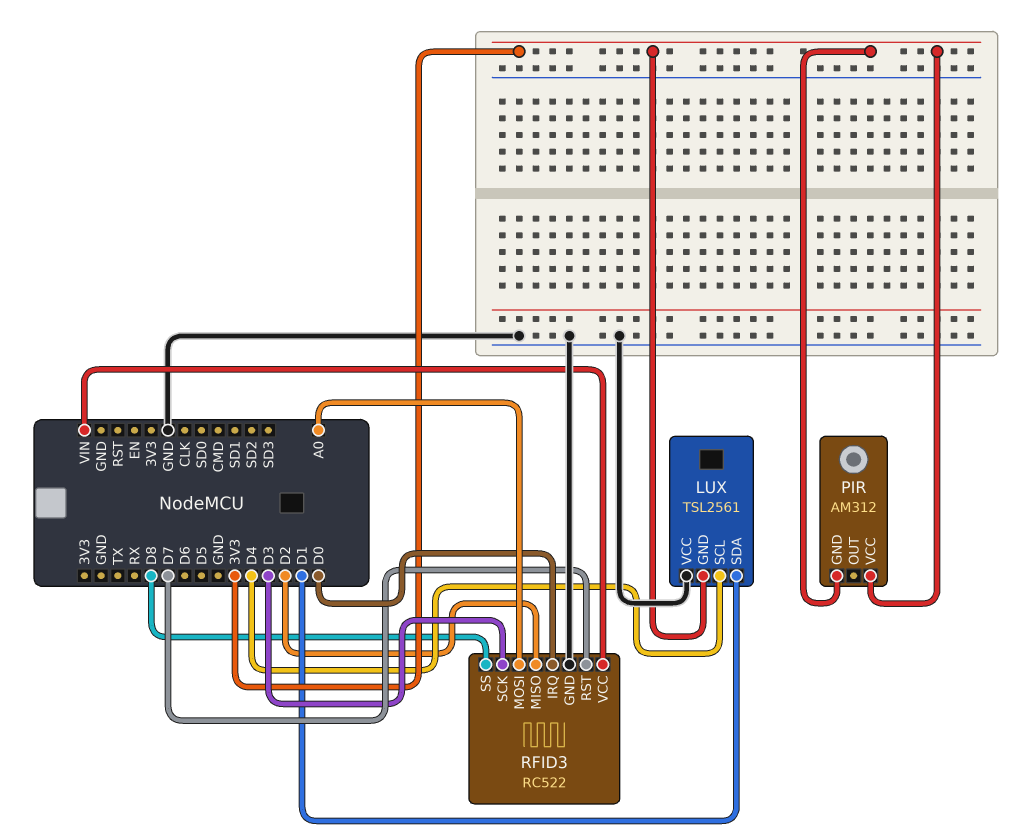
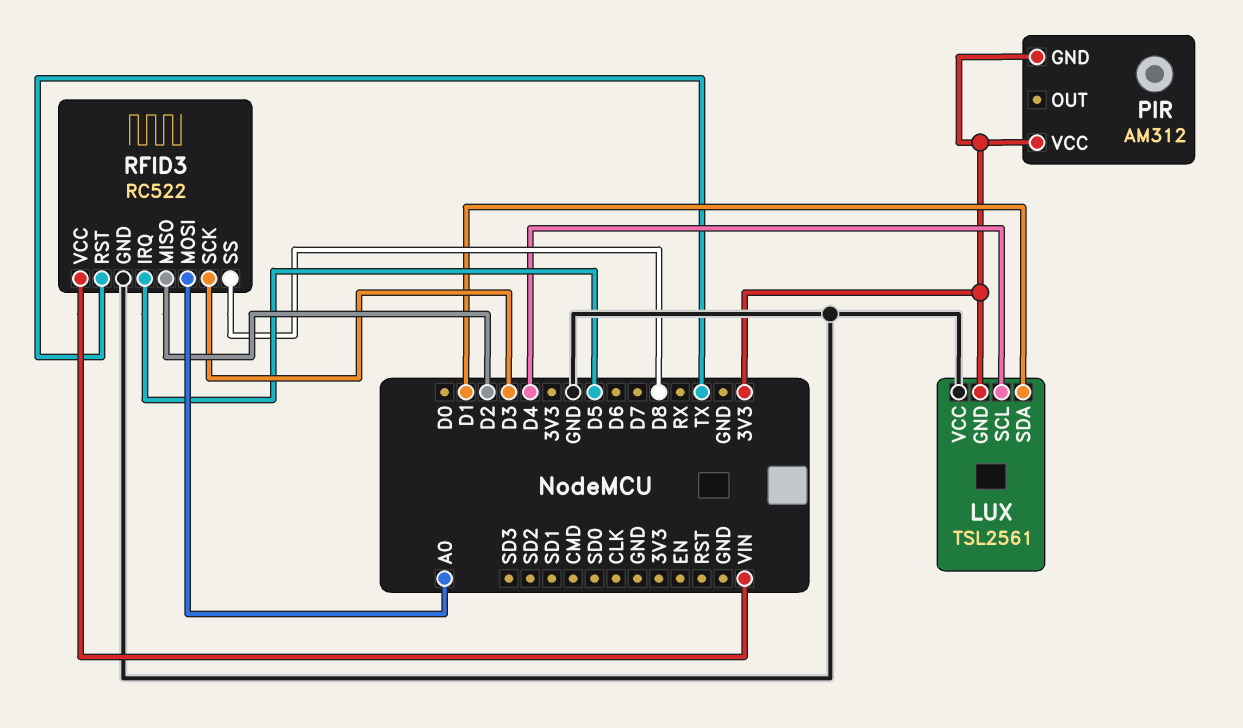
RFID3 pin IRQ: D0 -> D5
RFID3 pin RST: D7 -> TX

